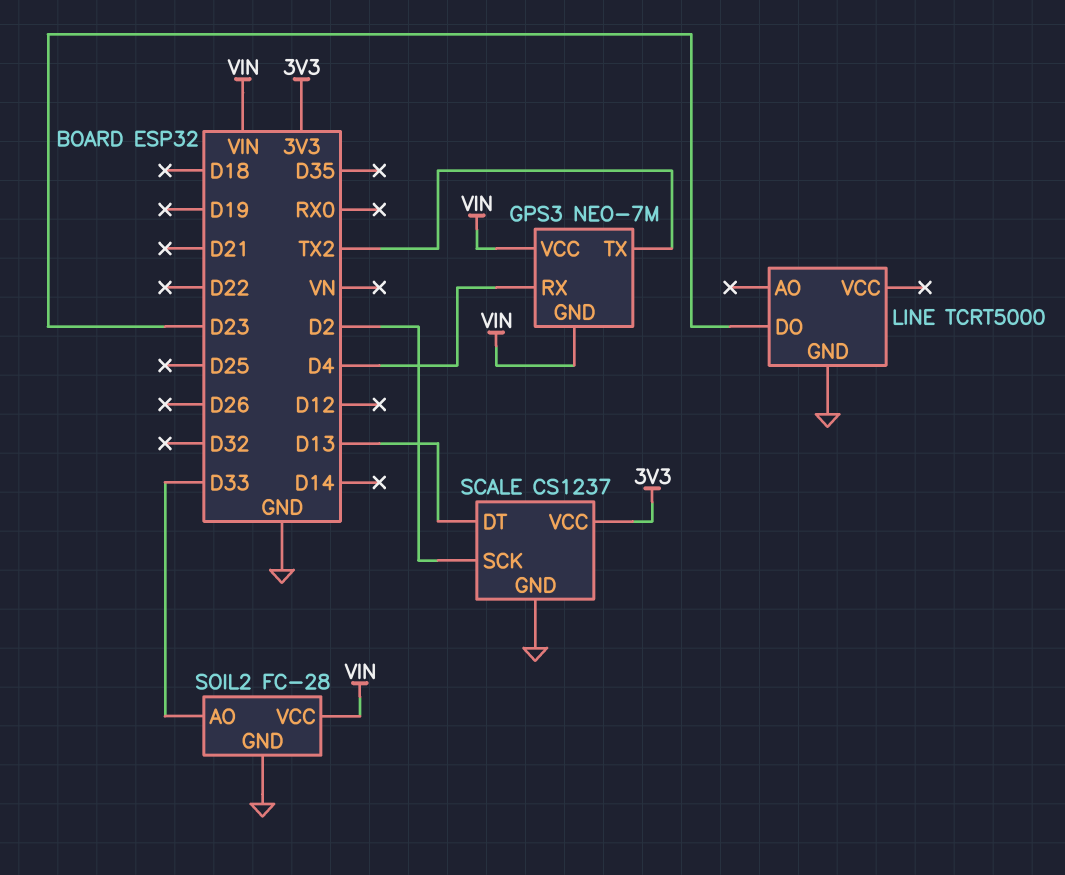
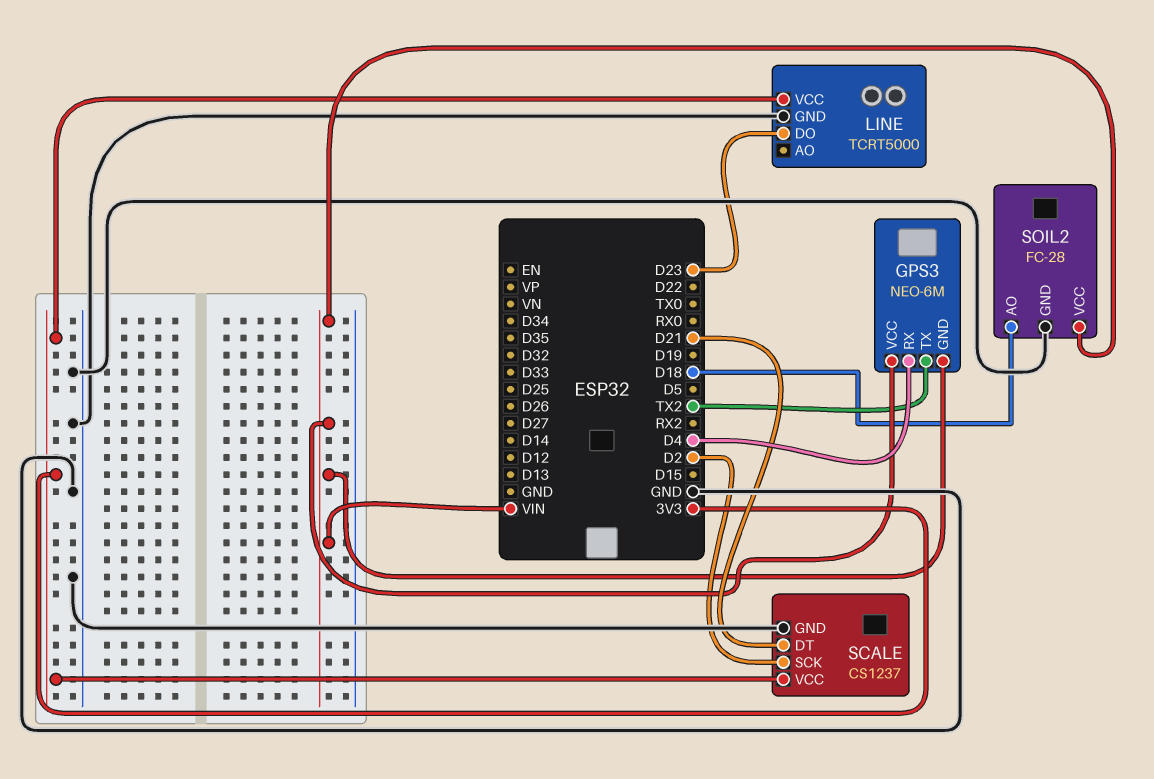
GPS3: NEO-7M -> NEO-6M
LINE pin VCC: none -> 3V3
SCALE pin DT: D13 -> D21
SOIL2 pin AO: D33 -> D18

